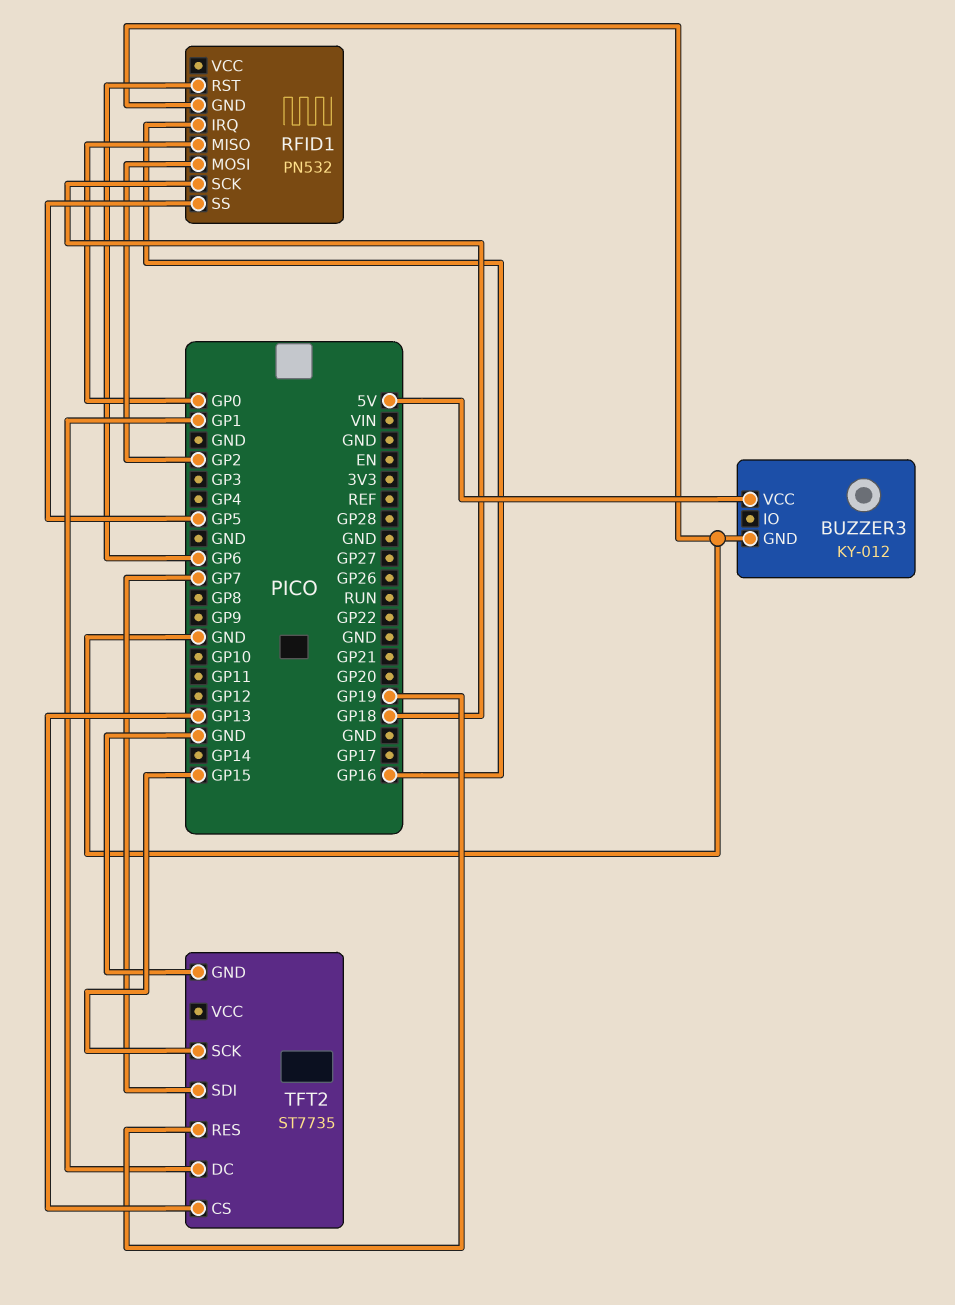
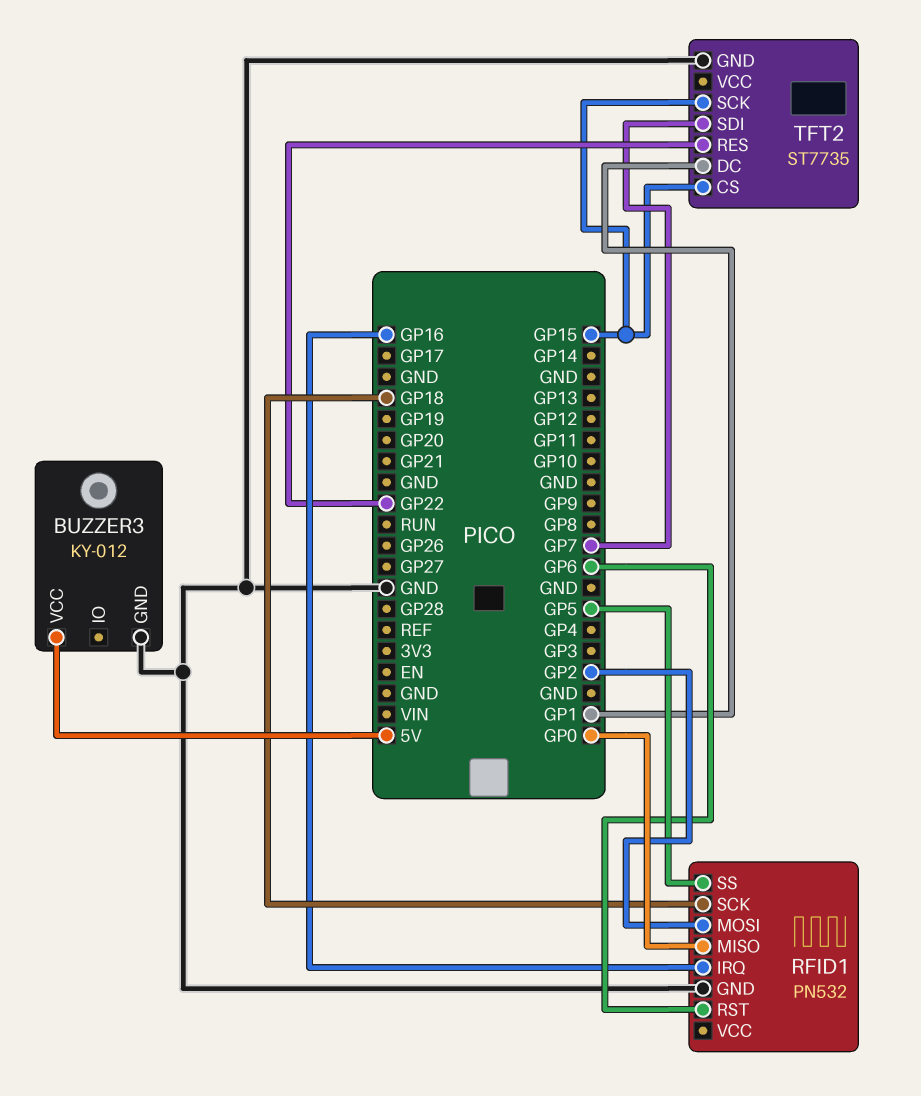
TFT2 pin CS: GP13 -> GP15
TFT2 pin RES: GP19 -> GP22

